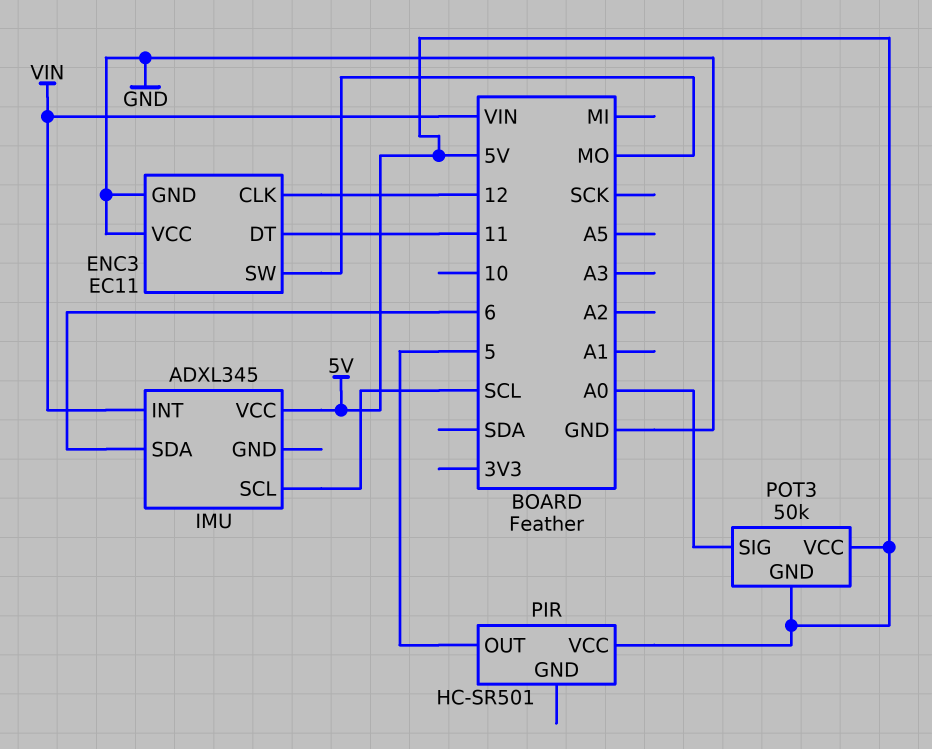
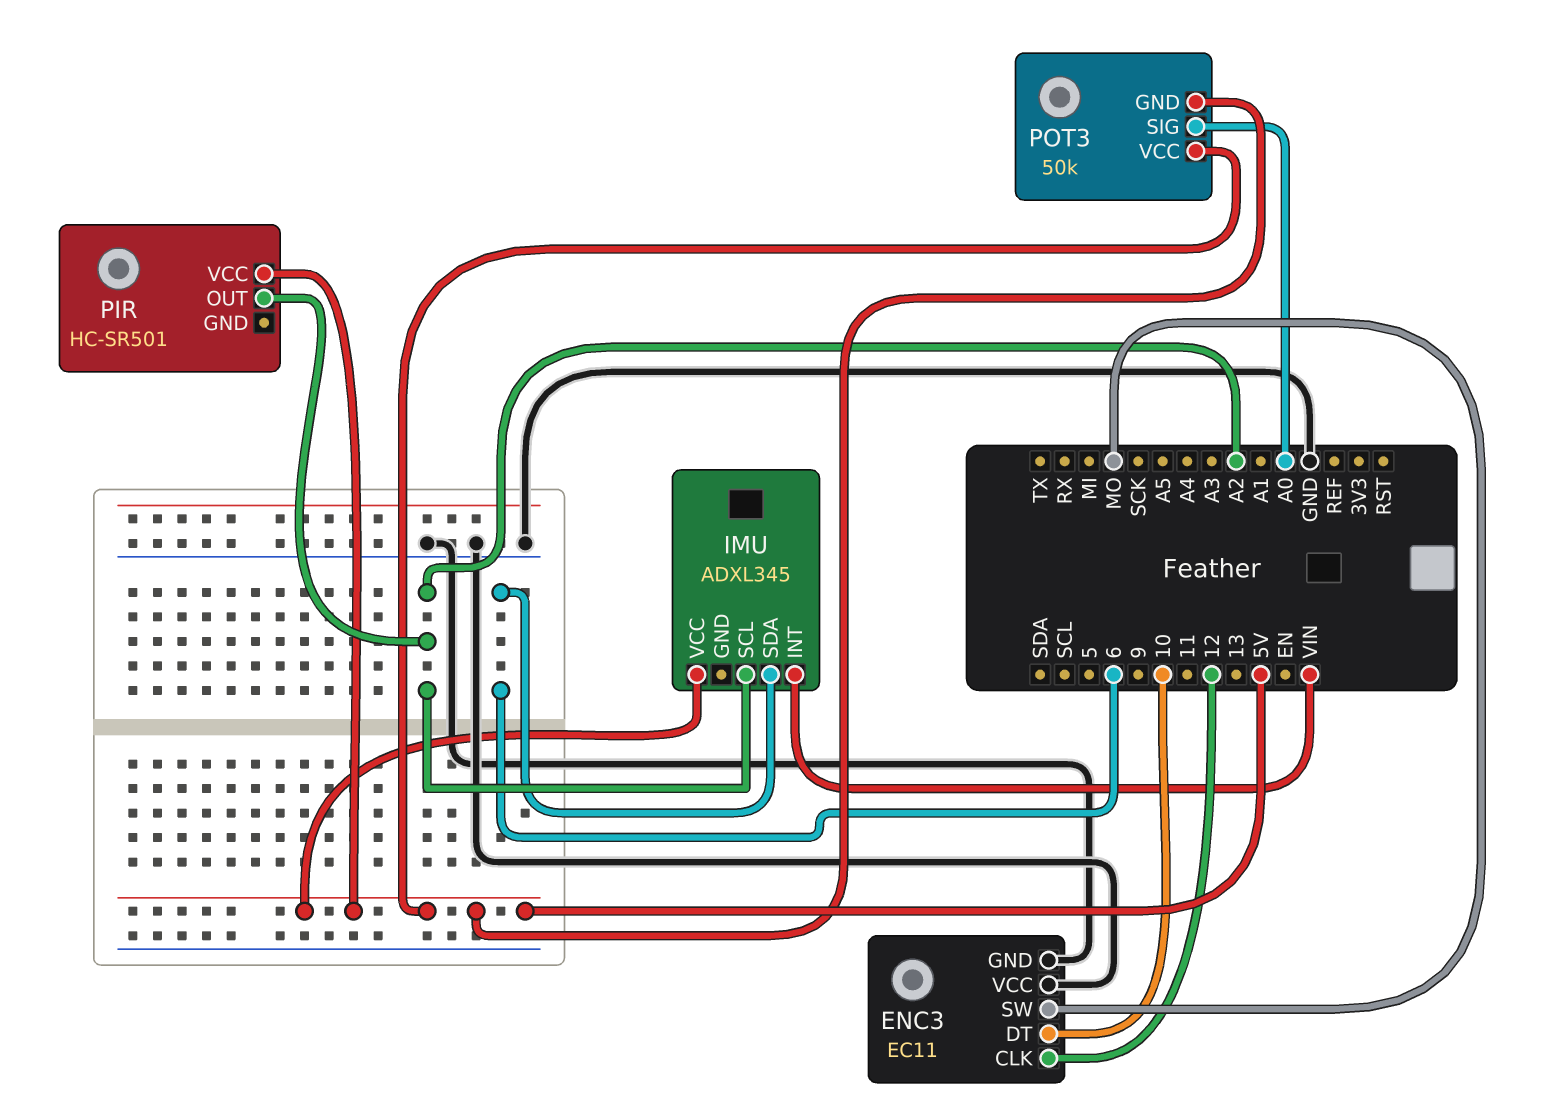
ENC3 pin DT: 11 -> 10
IMU pin SCL: SCL -> A2
PIR pin OUT: 5 -> A2

